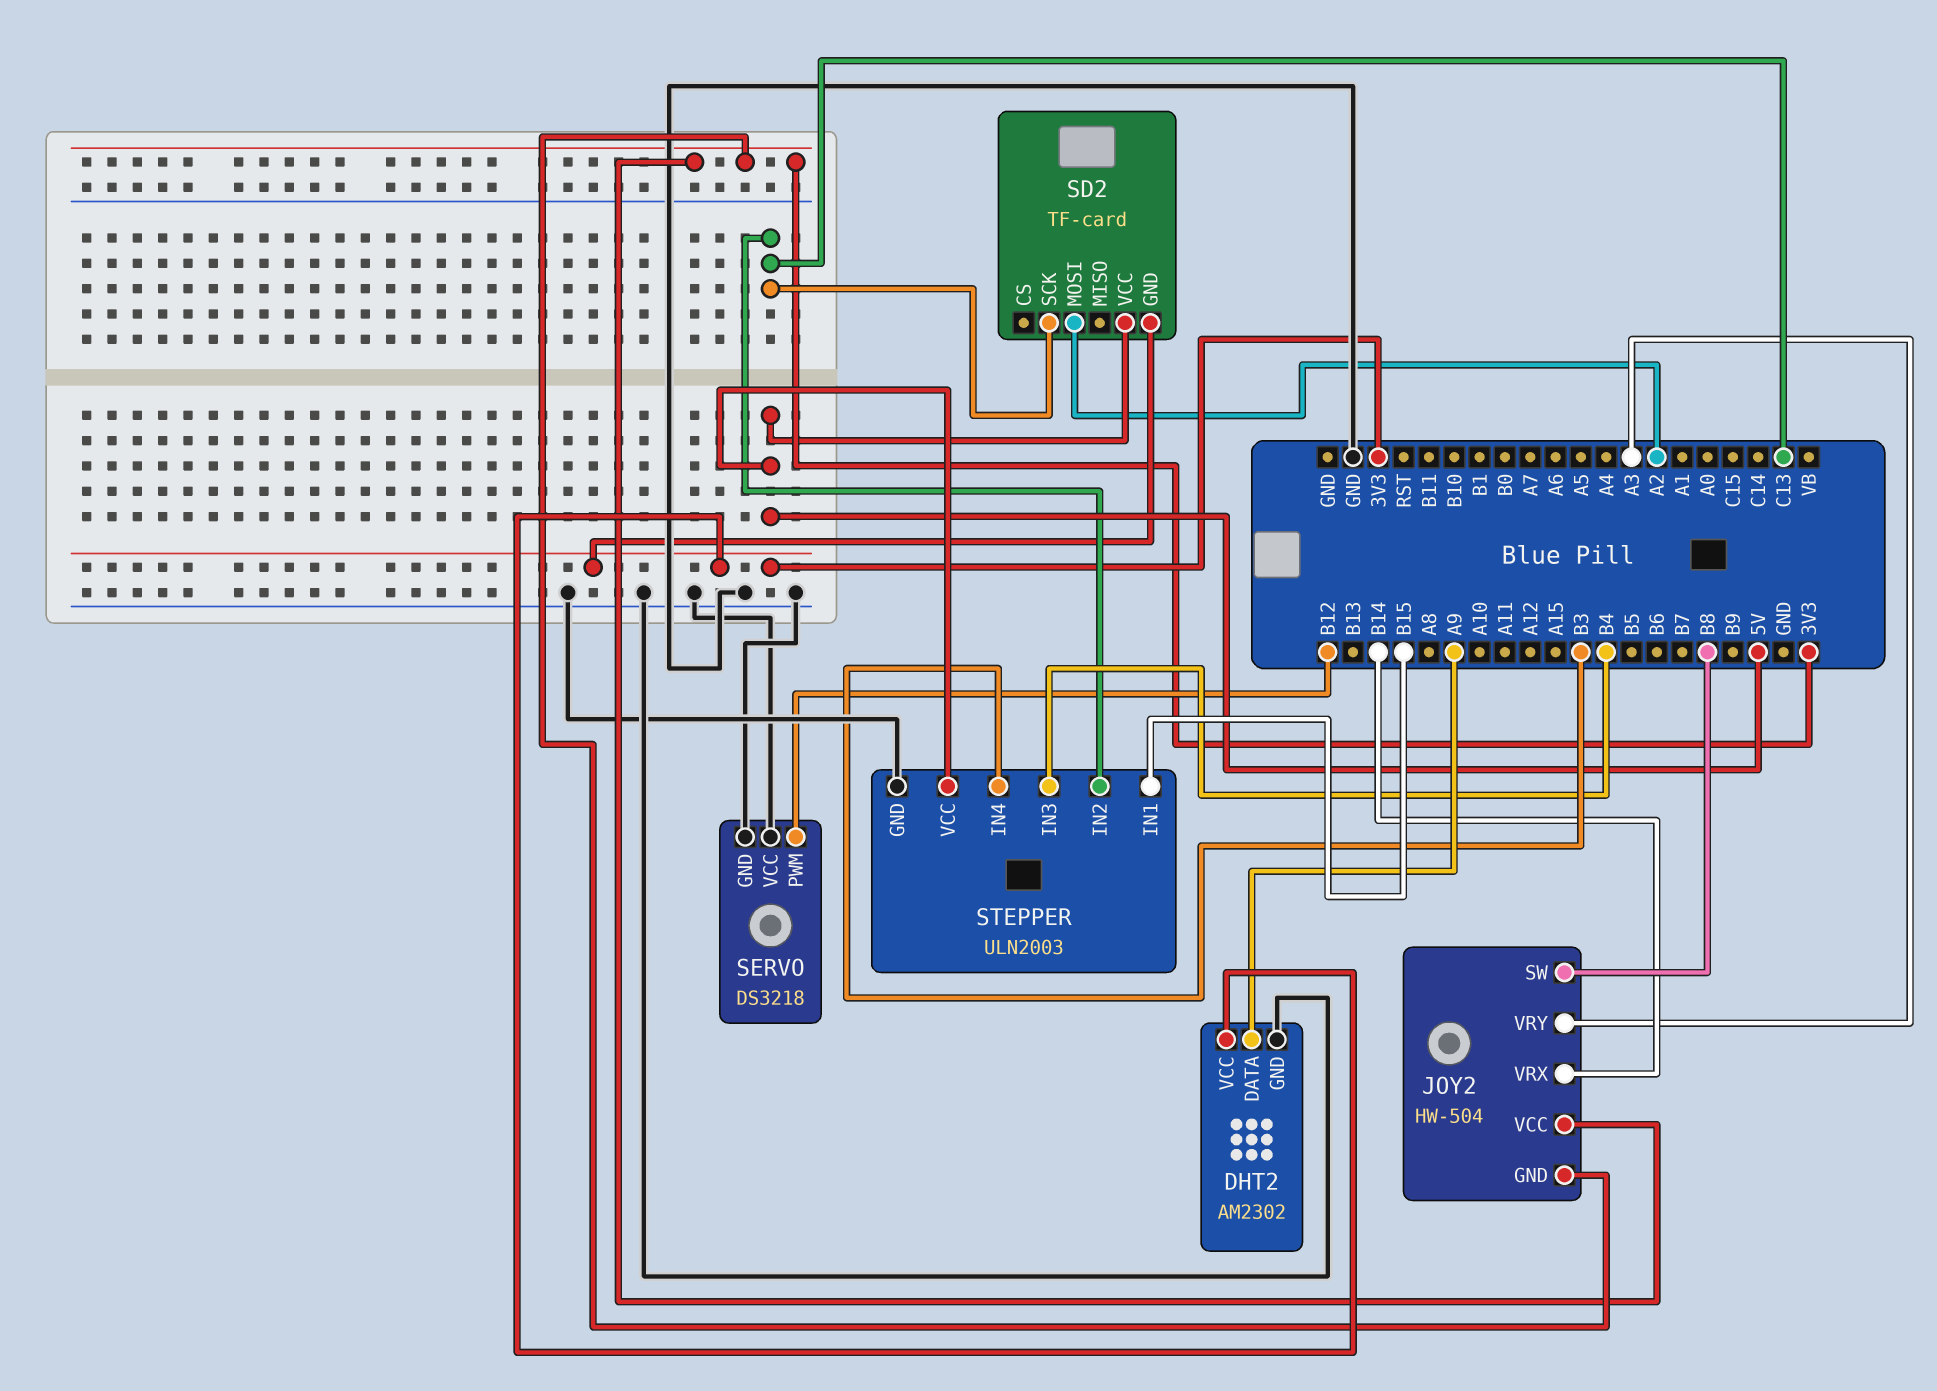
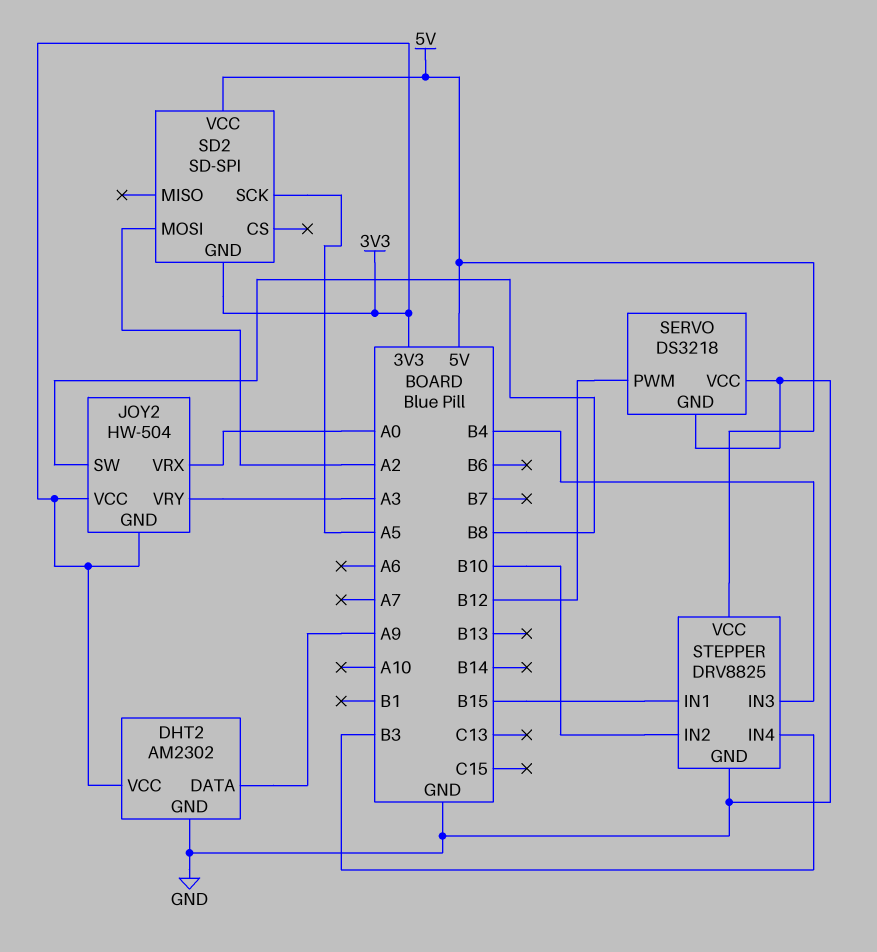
JOY2 pin VRX: B14 -> A0
SD2: TF-card -> SD-SPI
SD2 pin SCK: C13 -> A5
STEPPER: ULN2003 -> DRV8825
STEPPER pin IN2: C13 -> B10

